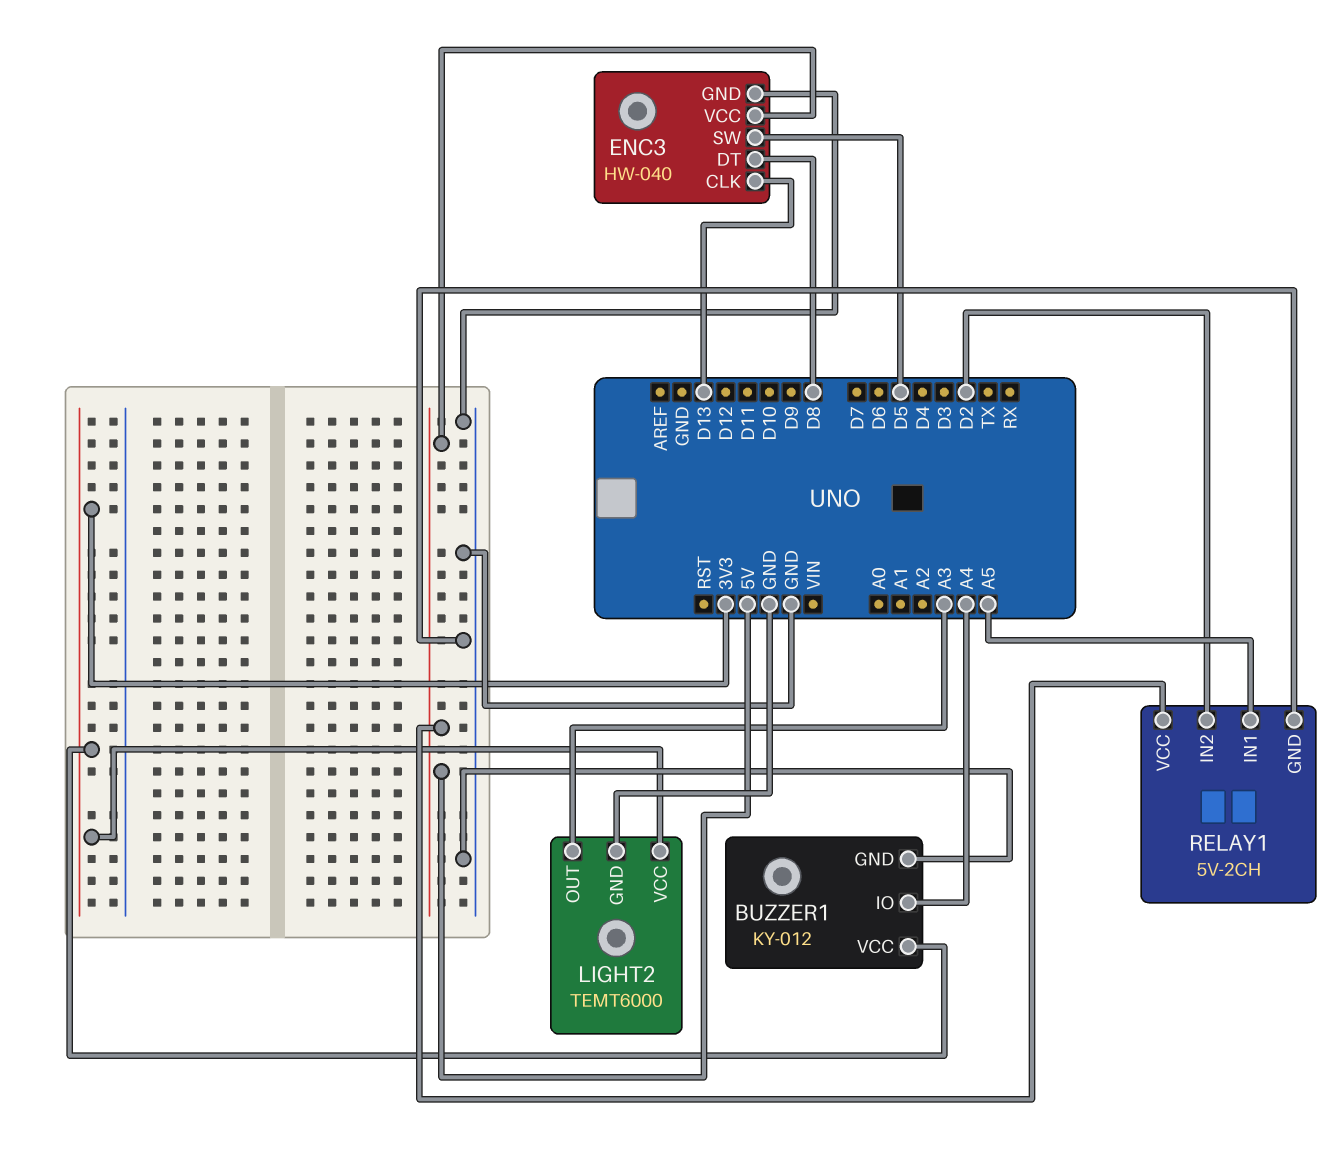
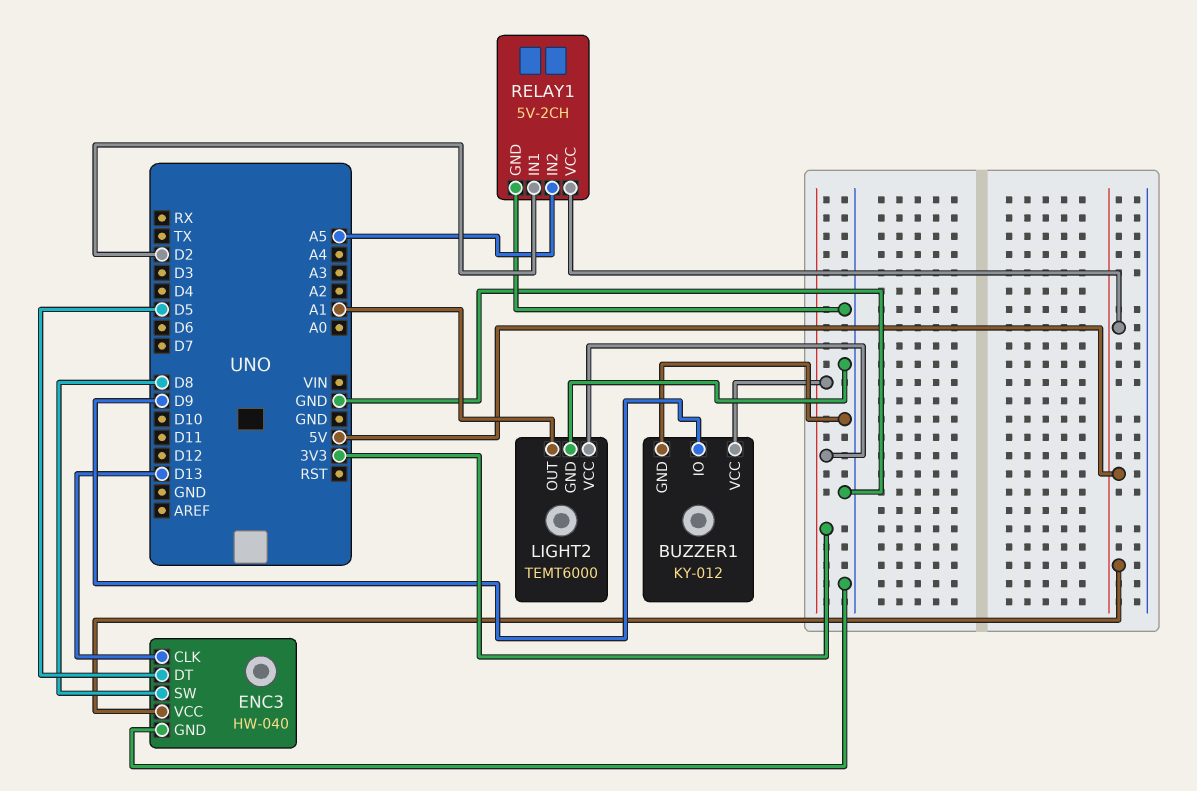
BUZZER1 pin IO: A4 -> D9
ENC3 pin DT: D8 -> D5
ENC3 pin SW: D5 -> D8
LIGHT2 pin OUT: A3 -> A1
RELAY1 pin IN1: A5 -> D2
RELAY1 pin IN2: D2 -> A5

